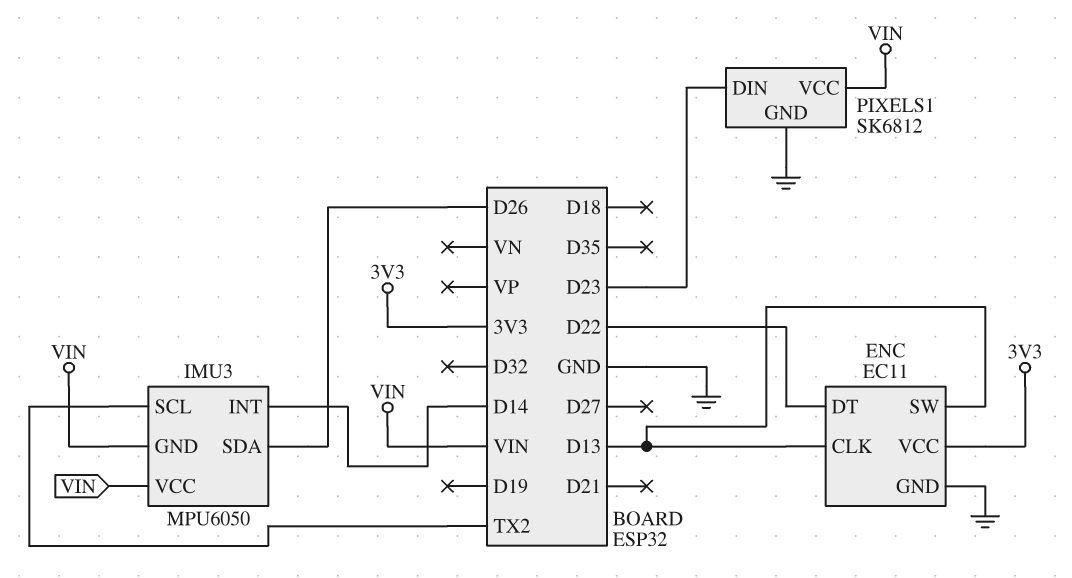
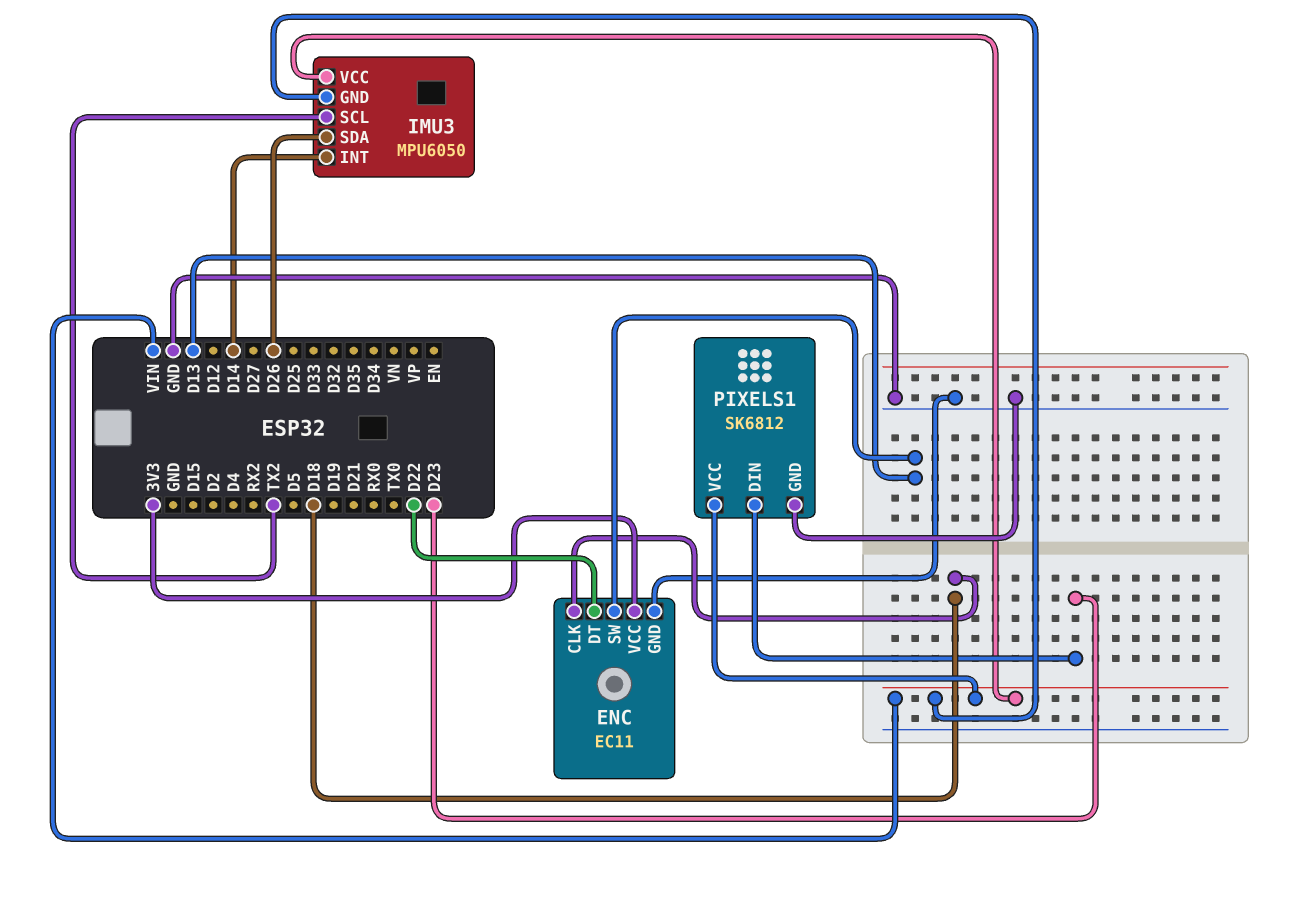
ENC pin CLK: D13 -> D18

